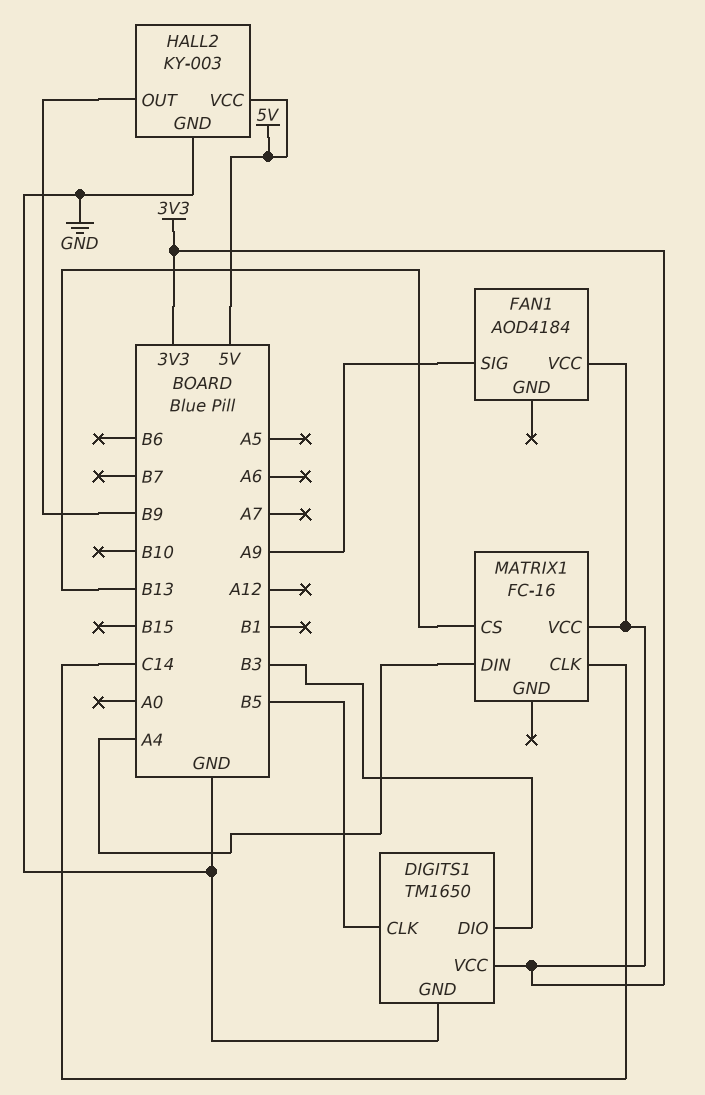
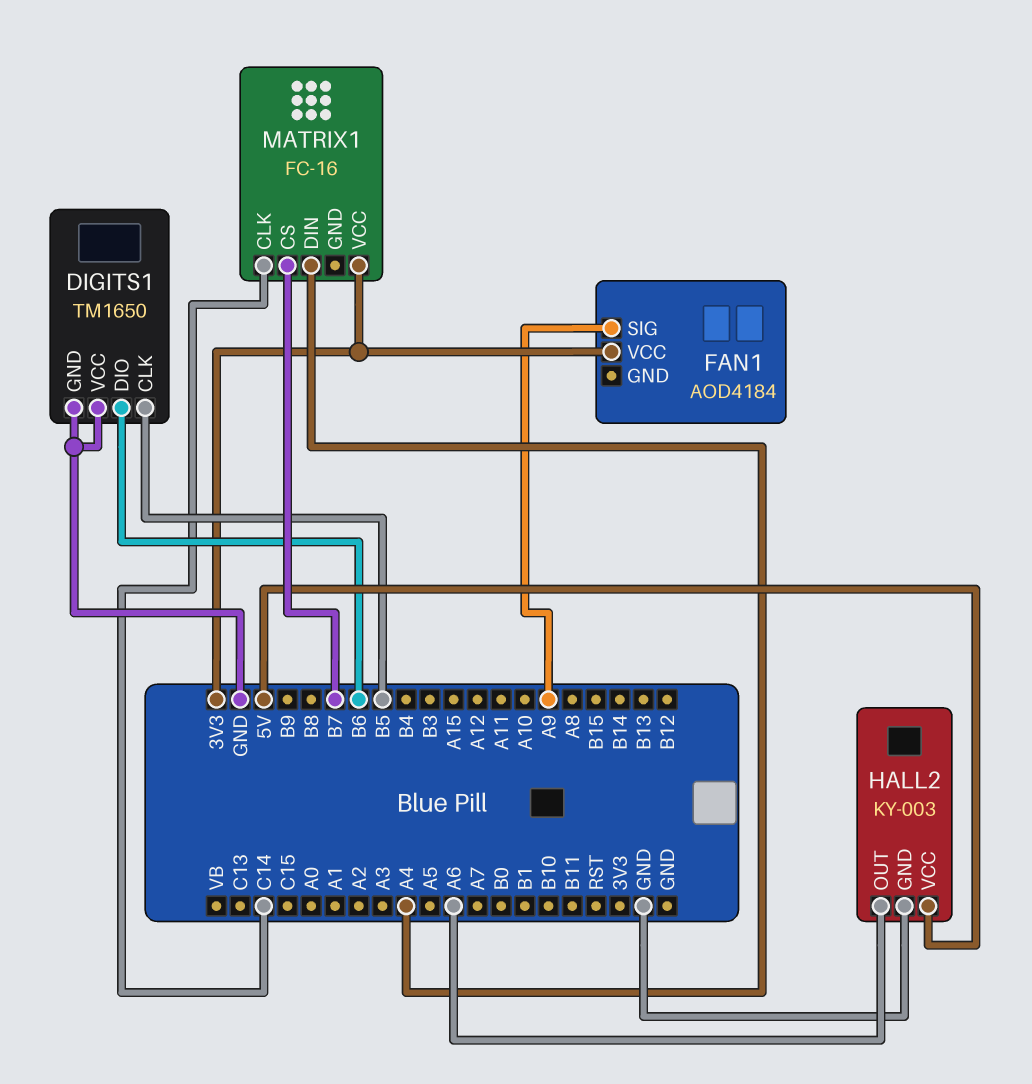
DIGITS1 pin DIO: B3 -> B6
DIGITS1 pin VCC: 3V3 -> GND
HALL2 pin OUT: B9 -> A6
MATRIX1 pin CS: B13 -> B7

